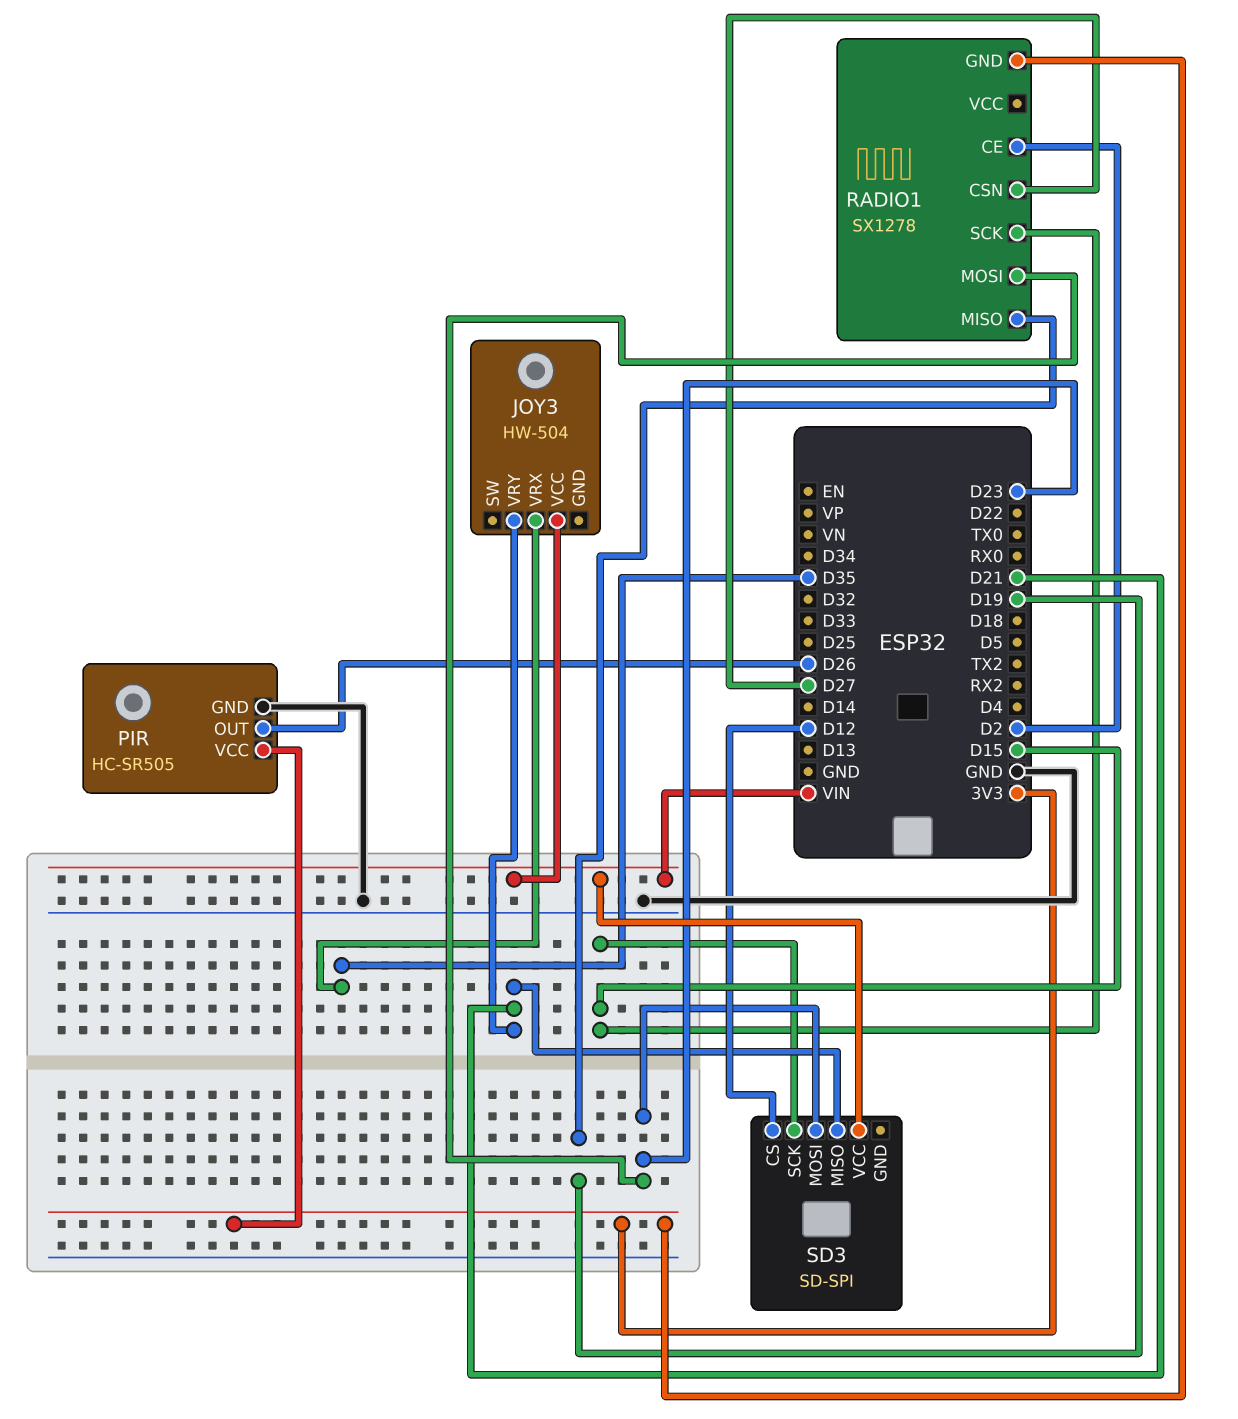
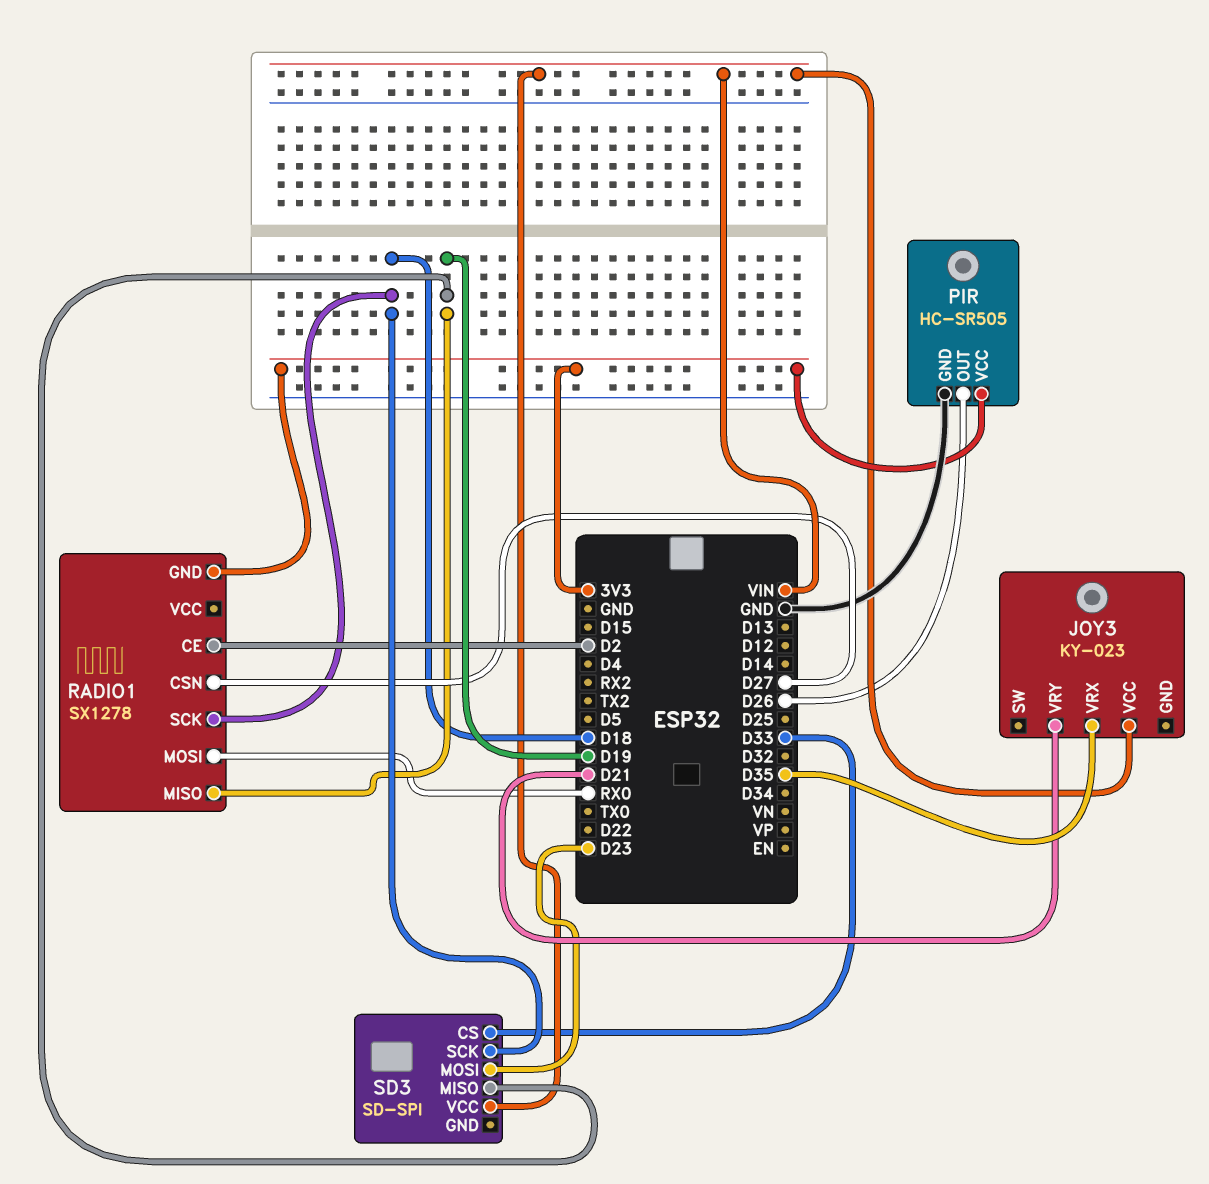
JOY3: HW-504 -> KY-023
RADIO1 pin MOSI: D23 -> RX0
RADIO1 pin SCK: D15 -> D18
SD3 pin CS: D12 -> D33
SD3 pin MISO: D21 -> D19
SD3 pin SCK: D15 -> D18

